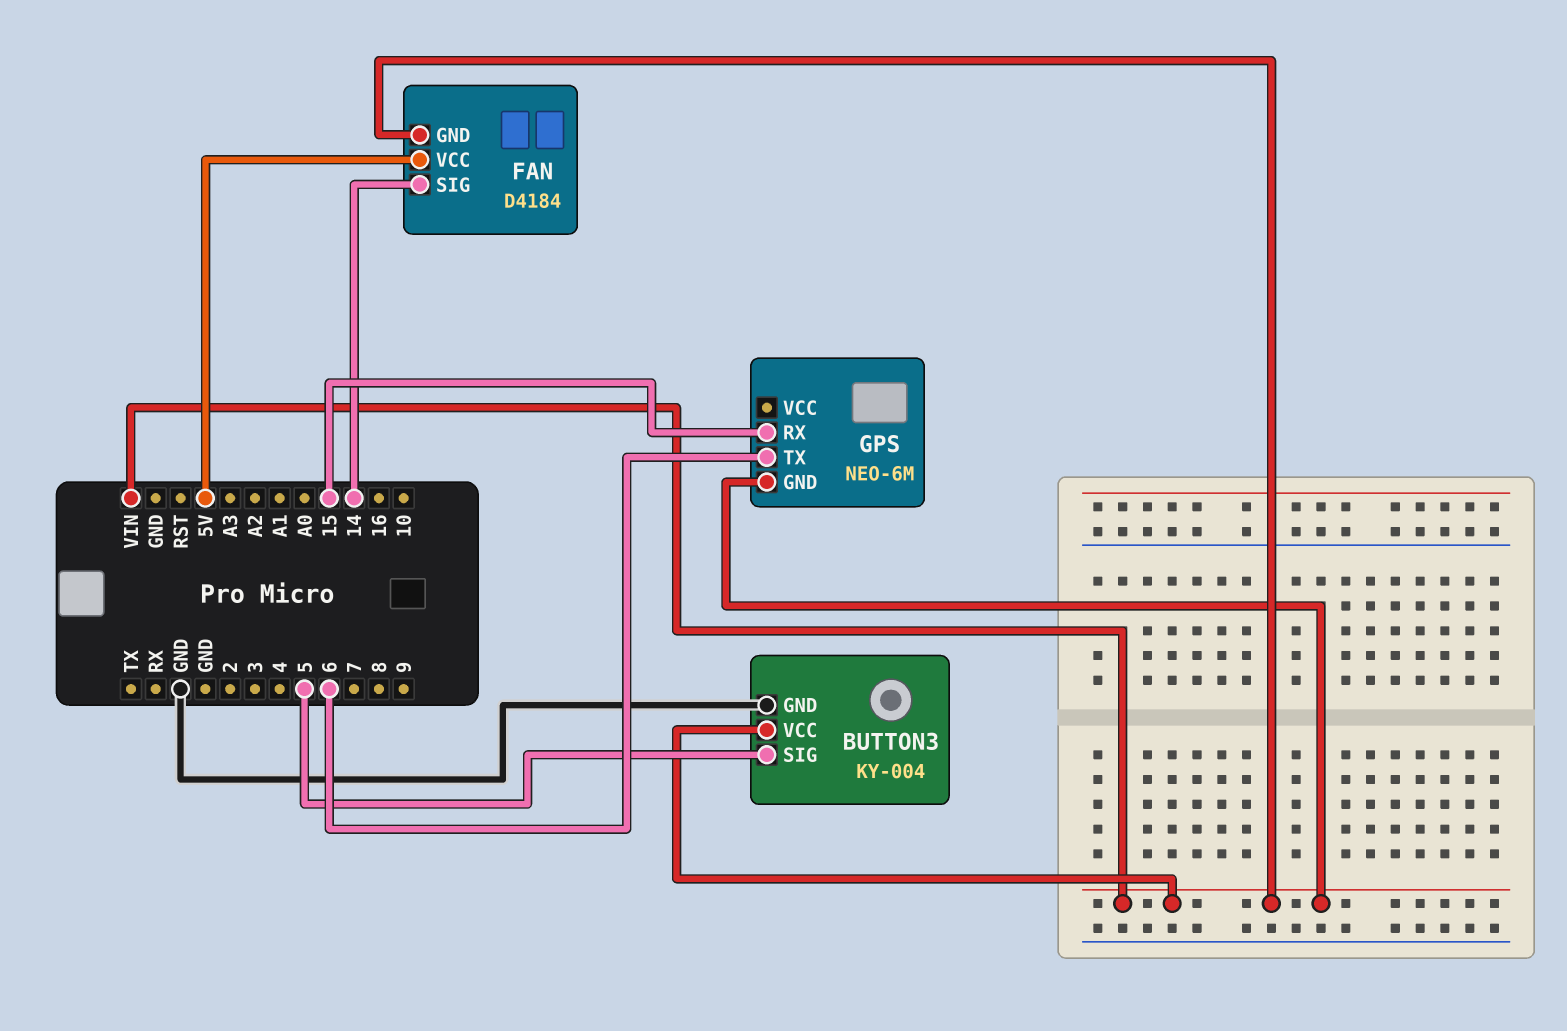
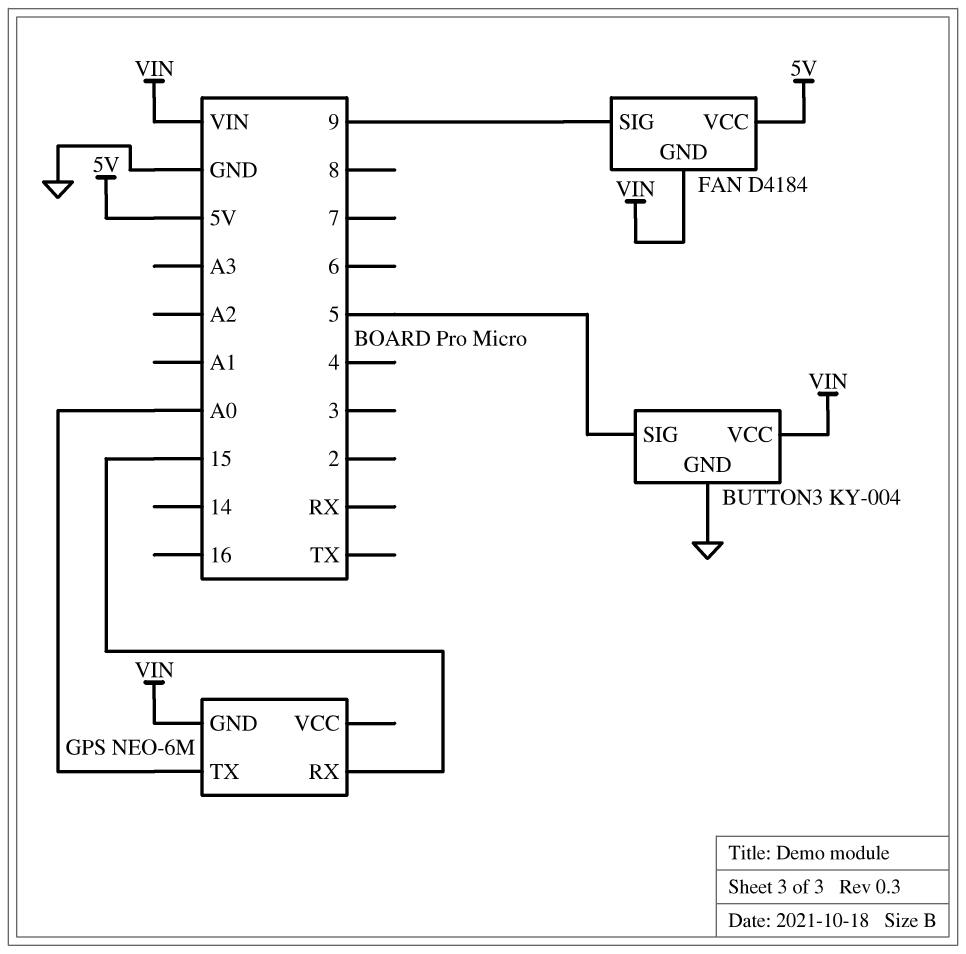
FAN pin SIG: 14 -> 9
GPS pin TX: 6 -> A0

